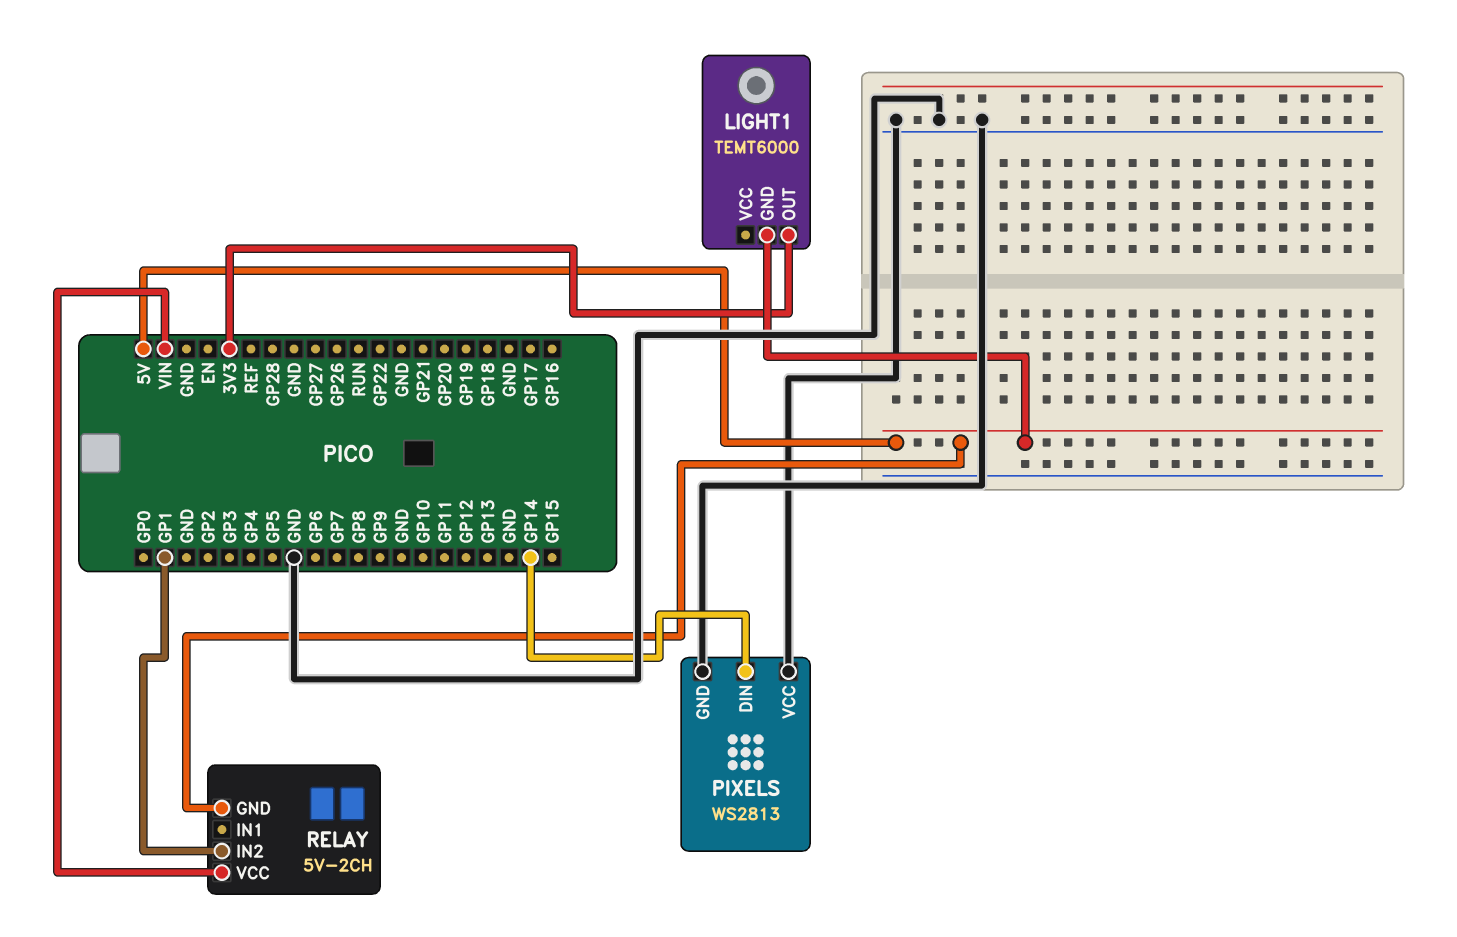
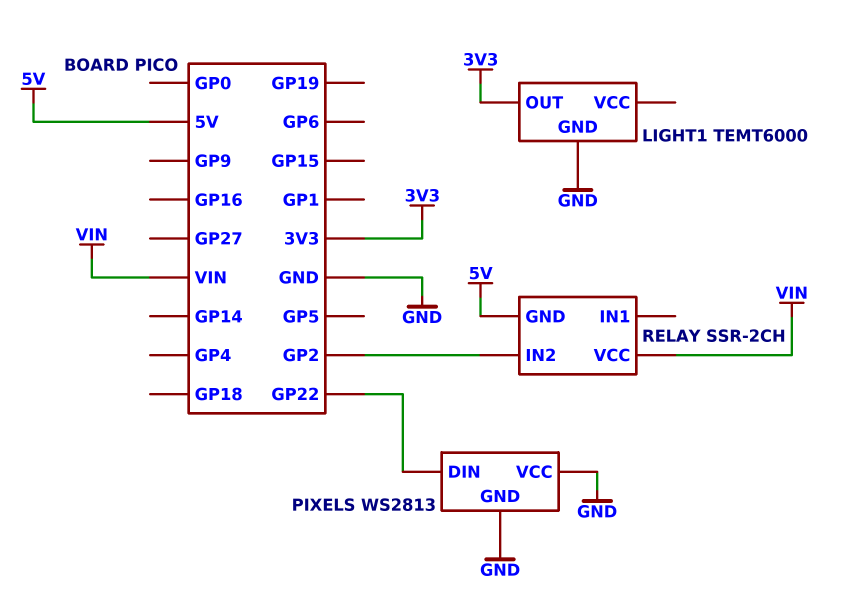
LIGHT1 pin GND: 5V -> GND
PIXELS pin DIN: GP14 -> GP22
RELAY: 5V-2CH -> SSR-2CH
RELAY pin IN2: GP1 -> GP2

